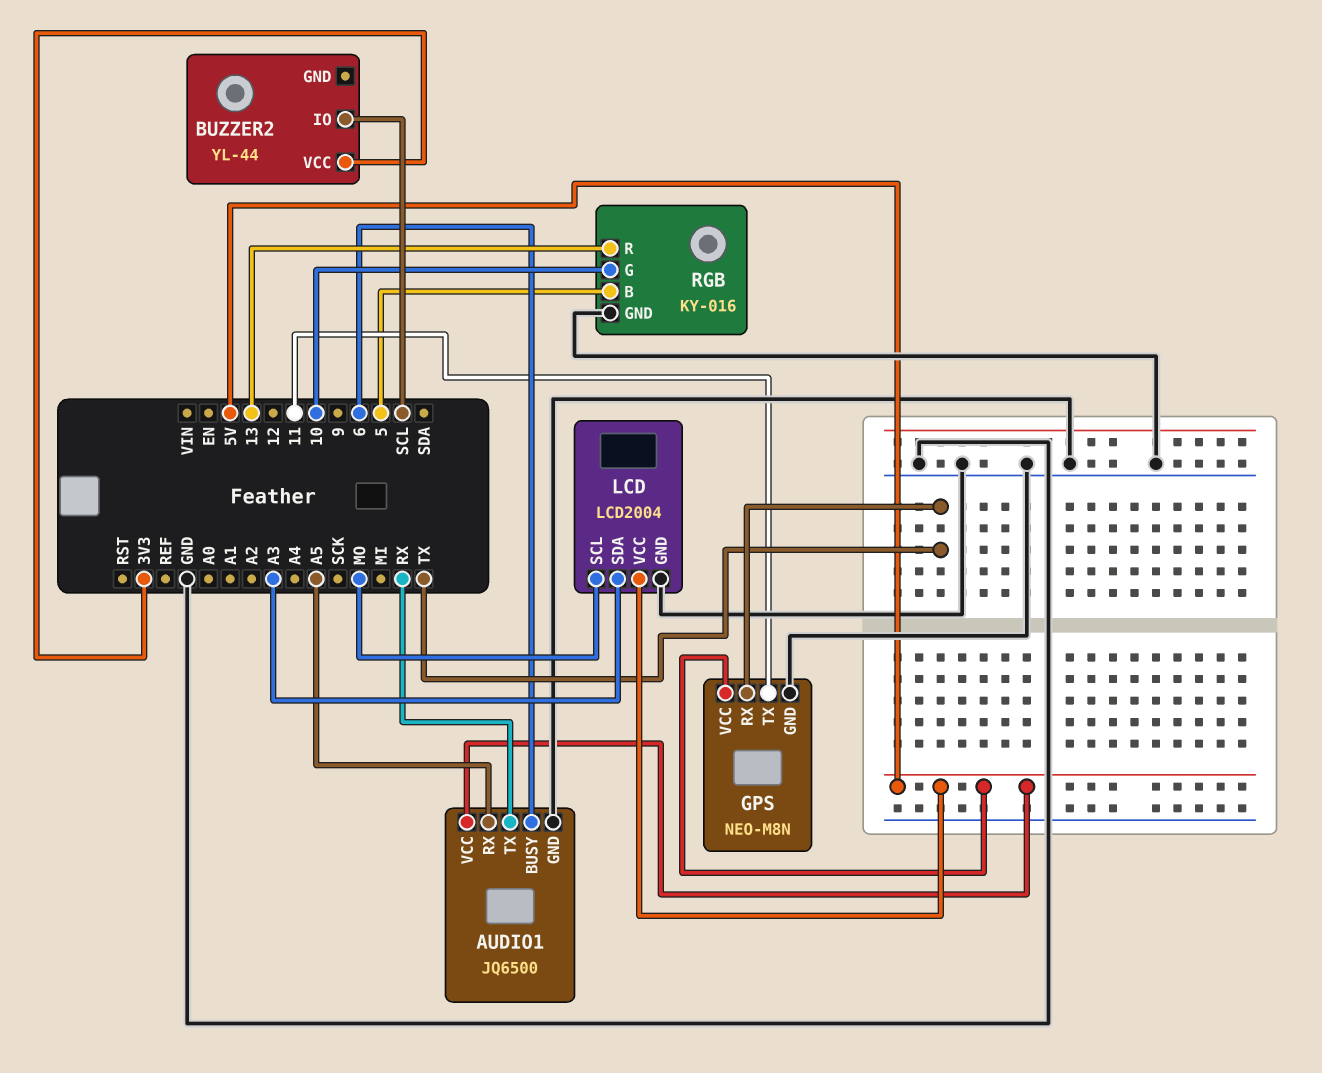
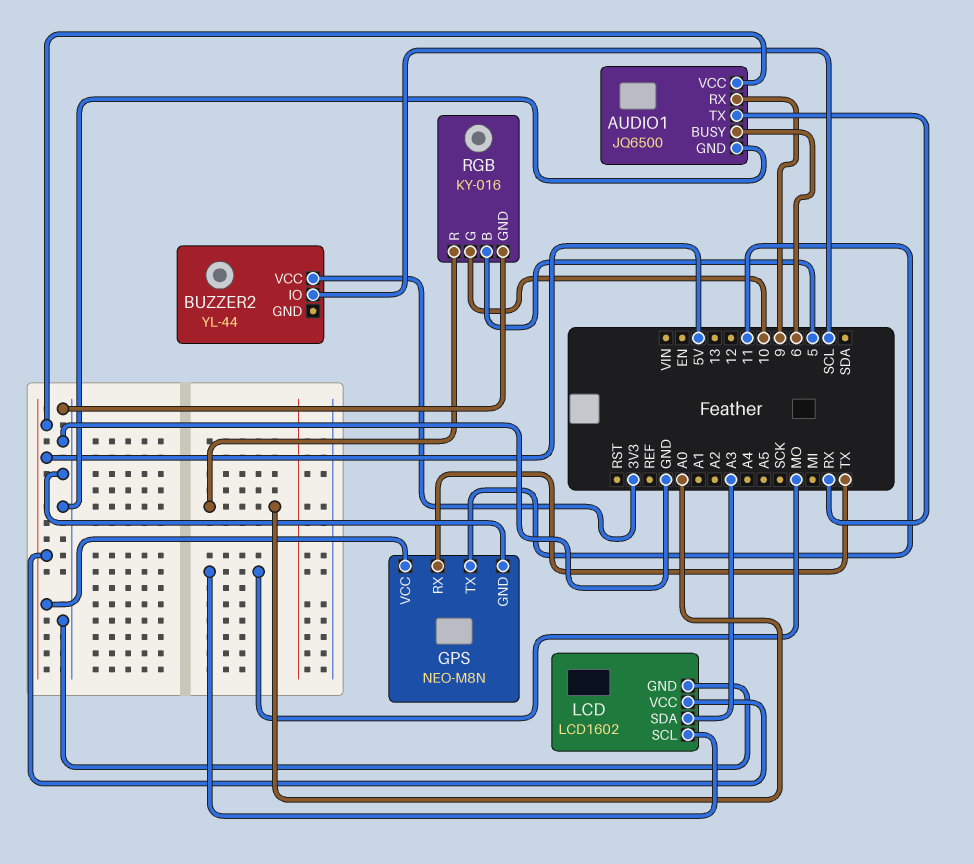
AUDIO1 pin RX: A5 -> 9
LCD: LCD2004 -> LCD1602
RGB pin R: 13 -> A0

